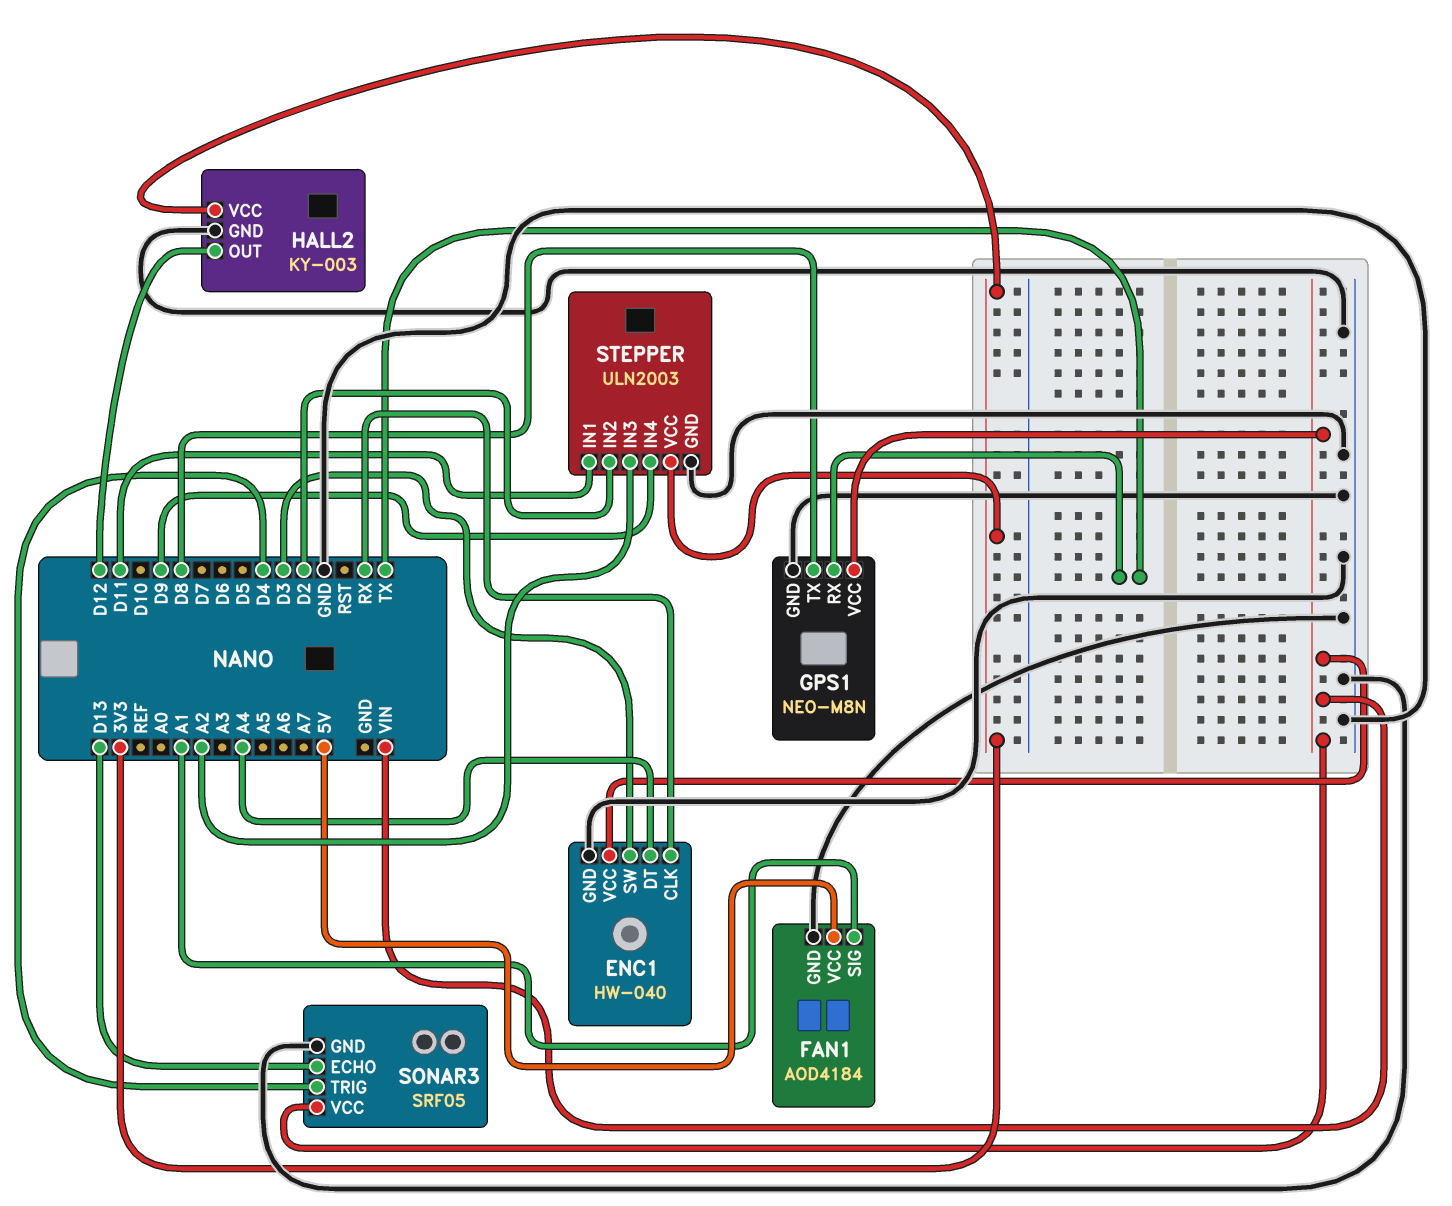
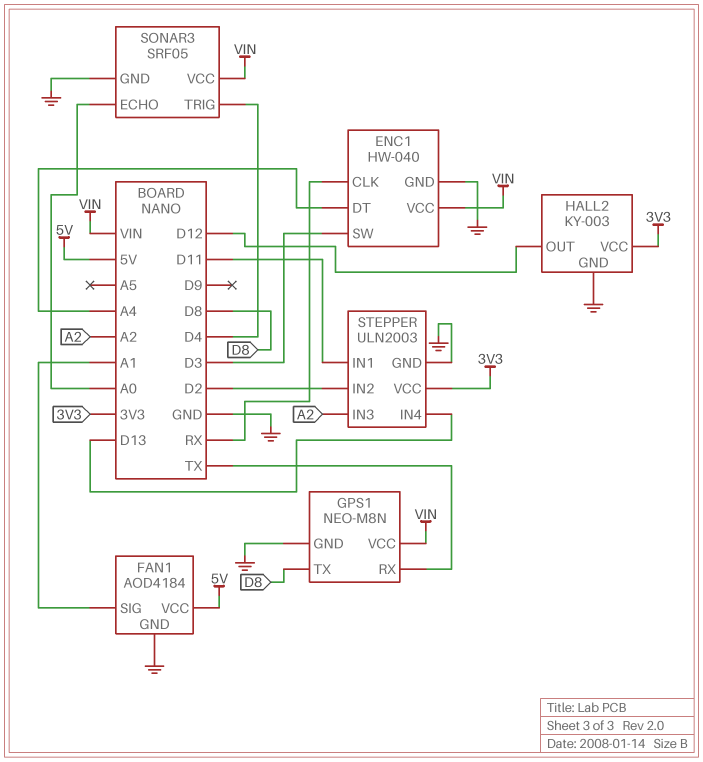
SONAR3 pin ECHO: D13 -> A0
STEPPER pin IN4: D9 -> D13

